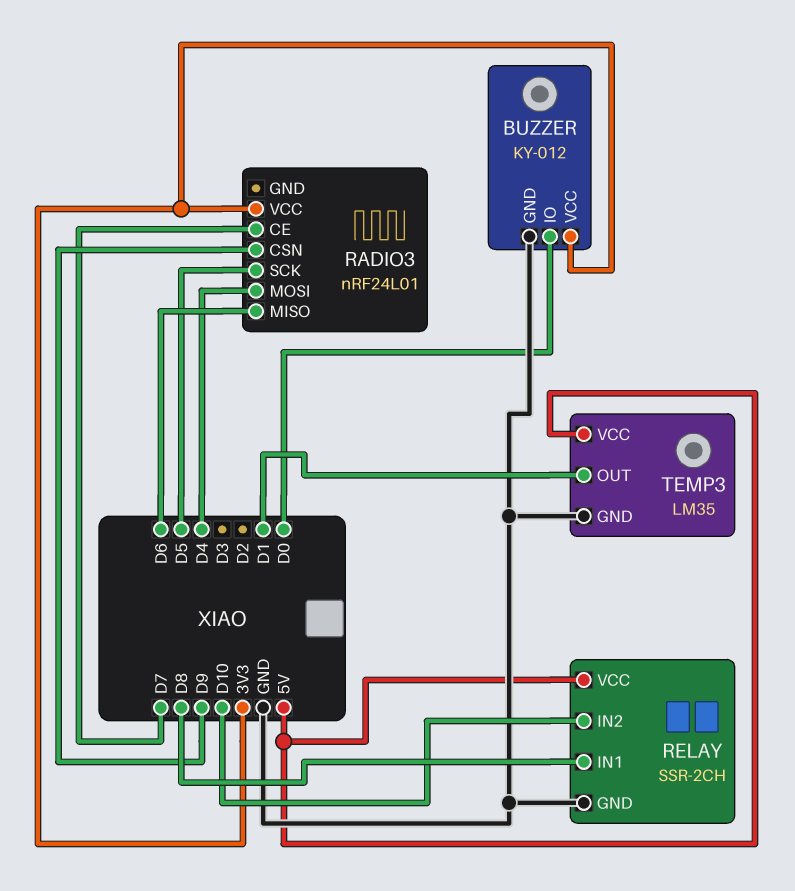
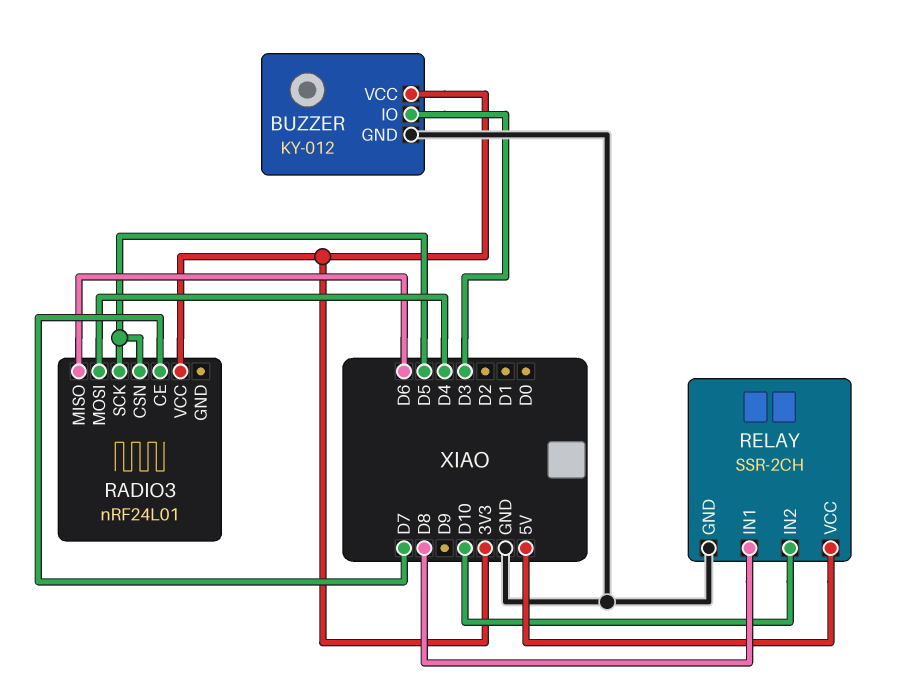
BUZZER pin IO: D0 -> D3
RADIO3 pin CSN: D9 -> D5
TEMP3: LM35 -> none
TEMP3 pin GND: GND -> none
TEMP3 pin OUT: D1 -> none
TEMP3 pin VCC: 5V -> none

